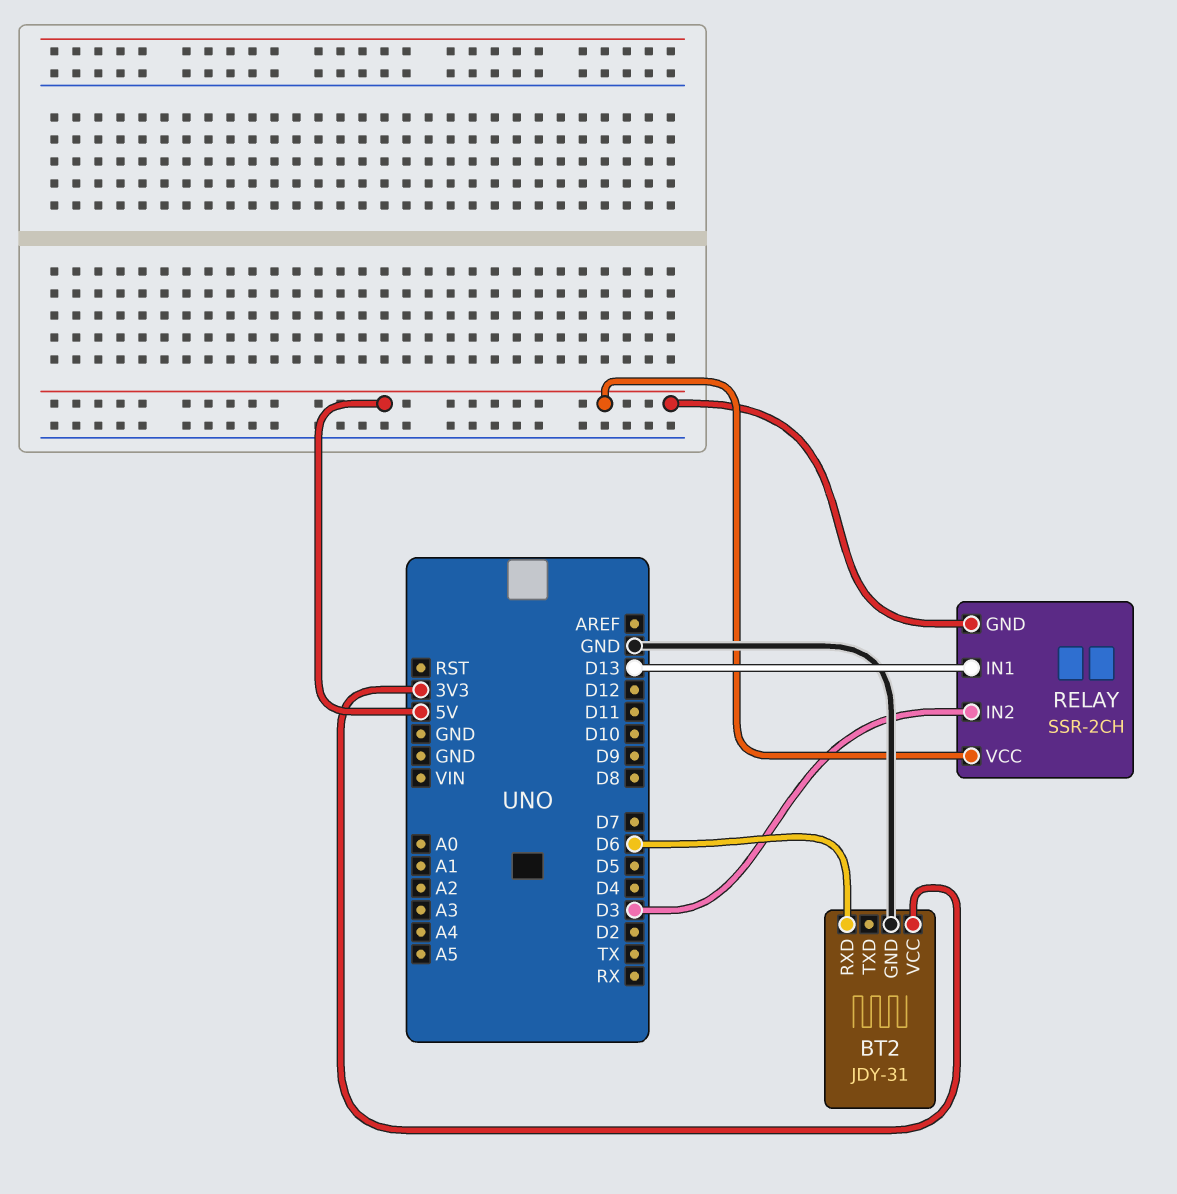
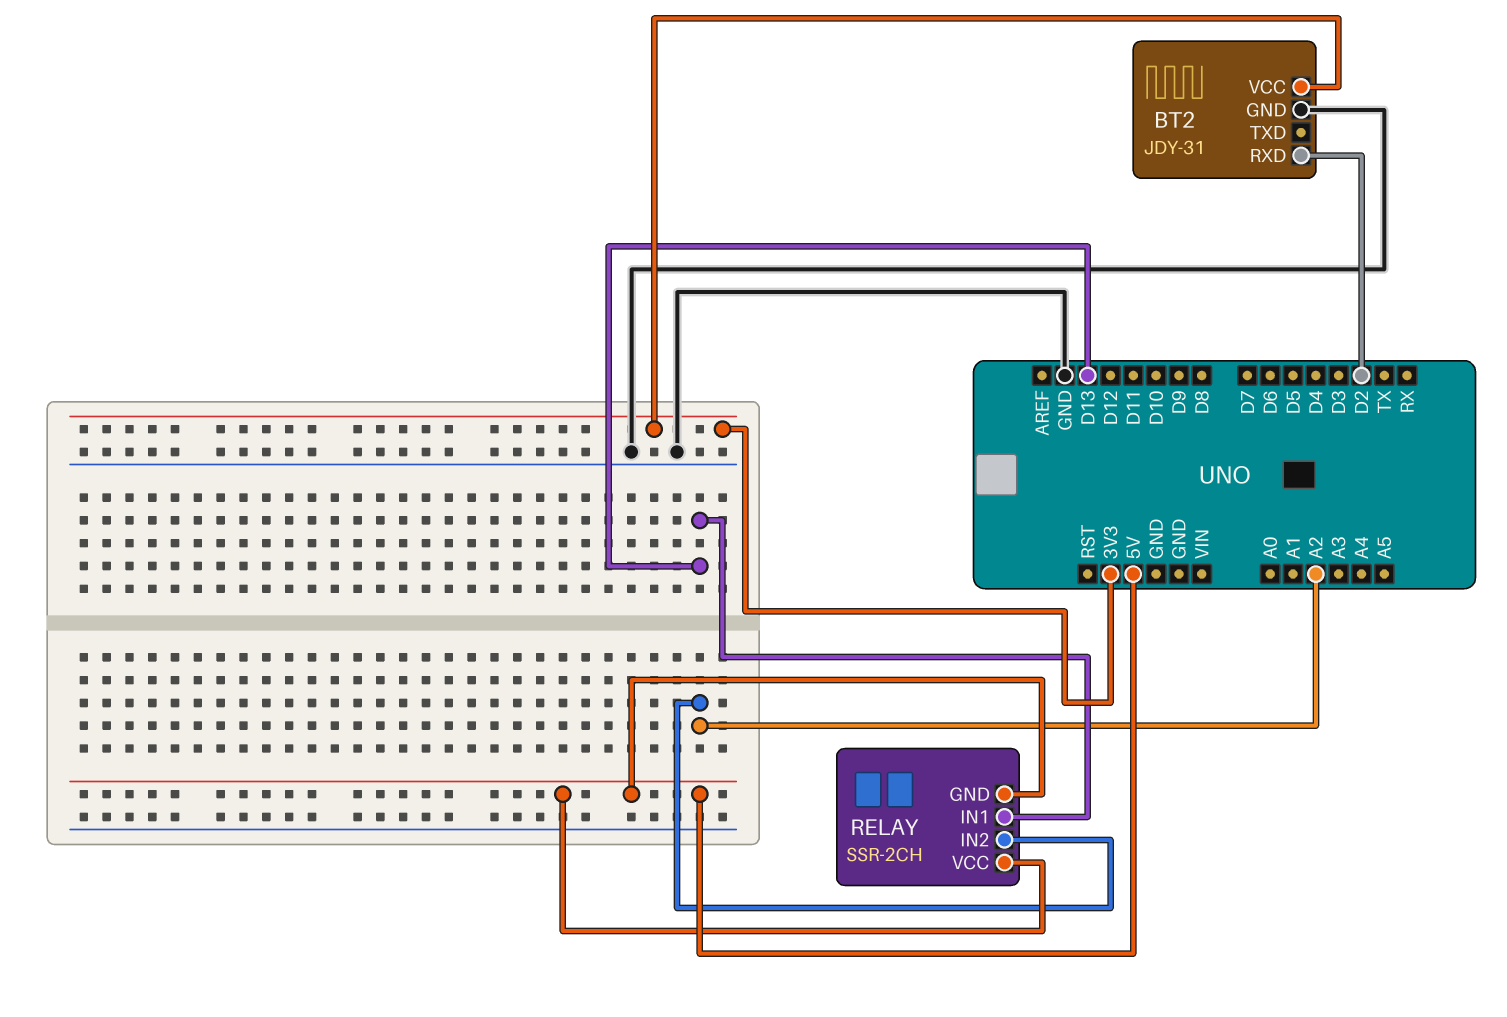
BT2 pin RXD: D6 -> D2
RELAY pin IN2: D3 -> A2

